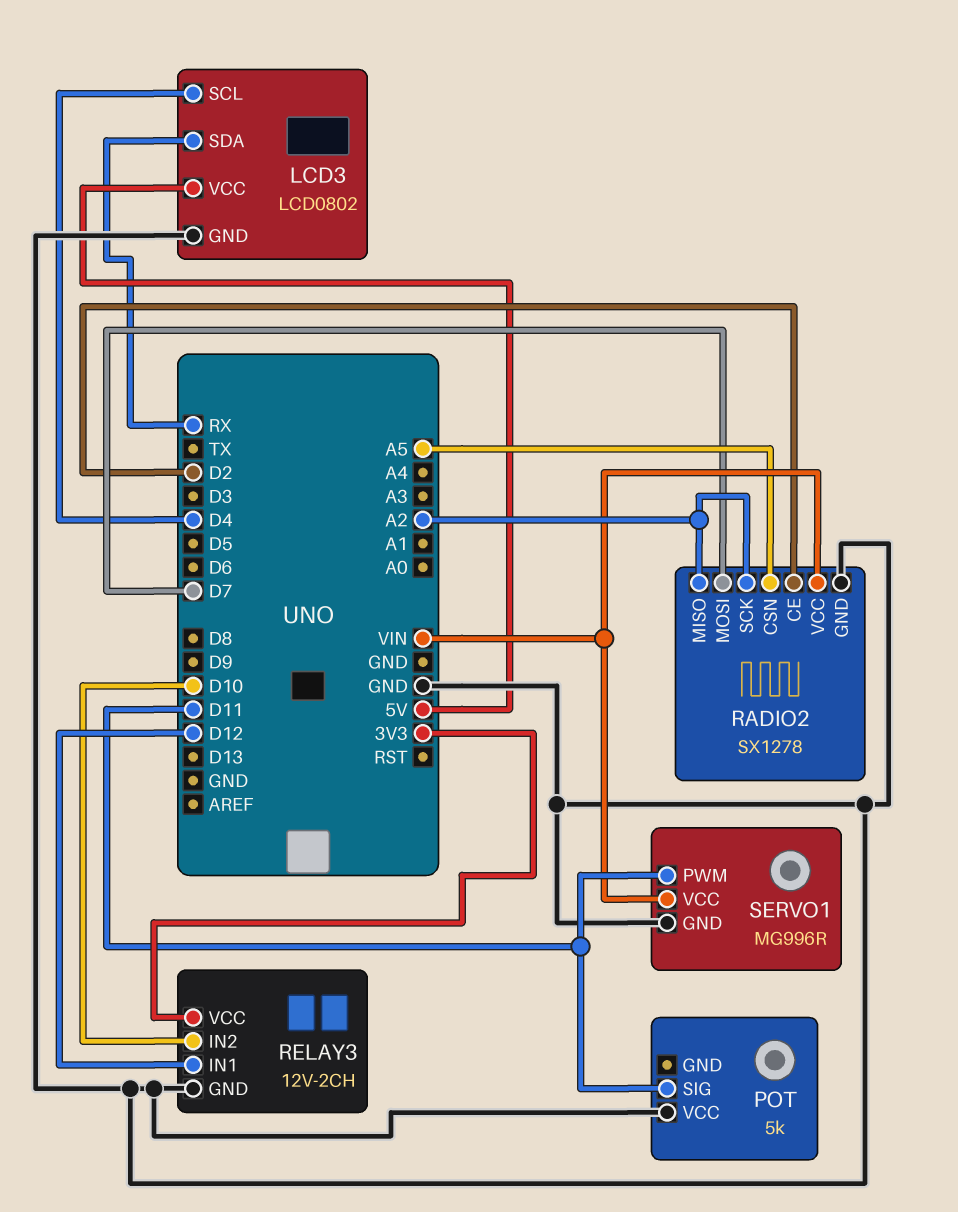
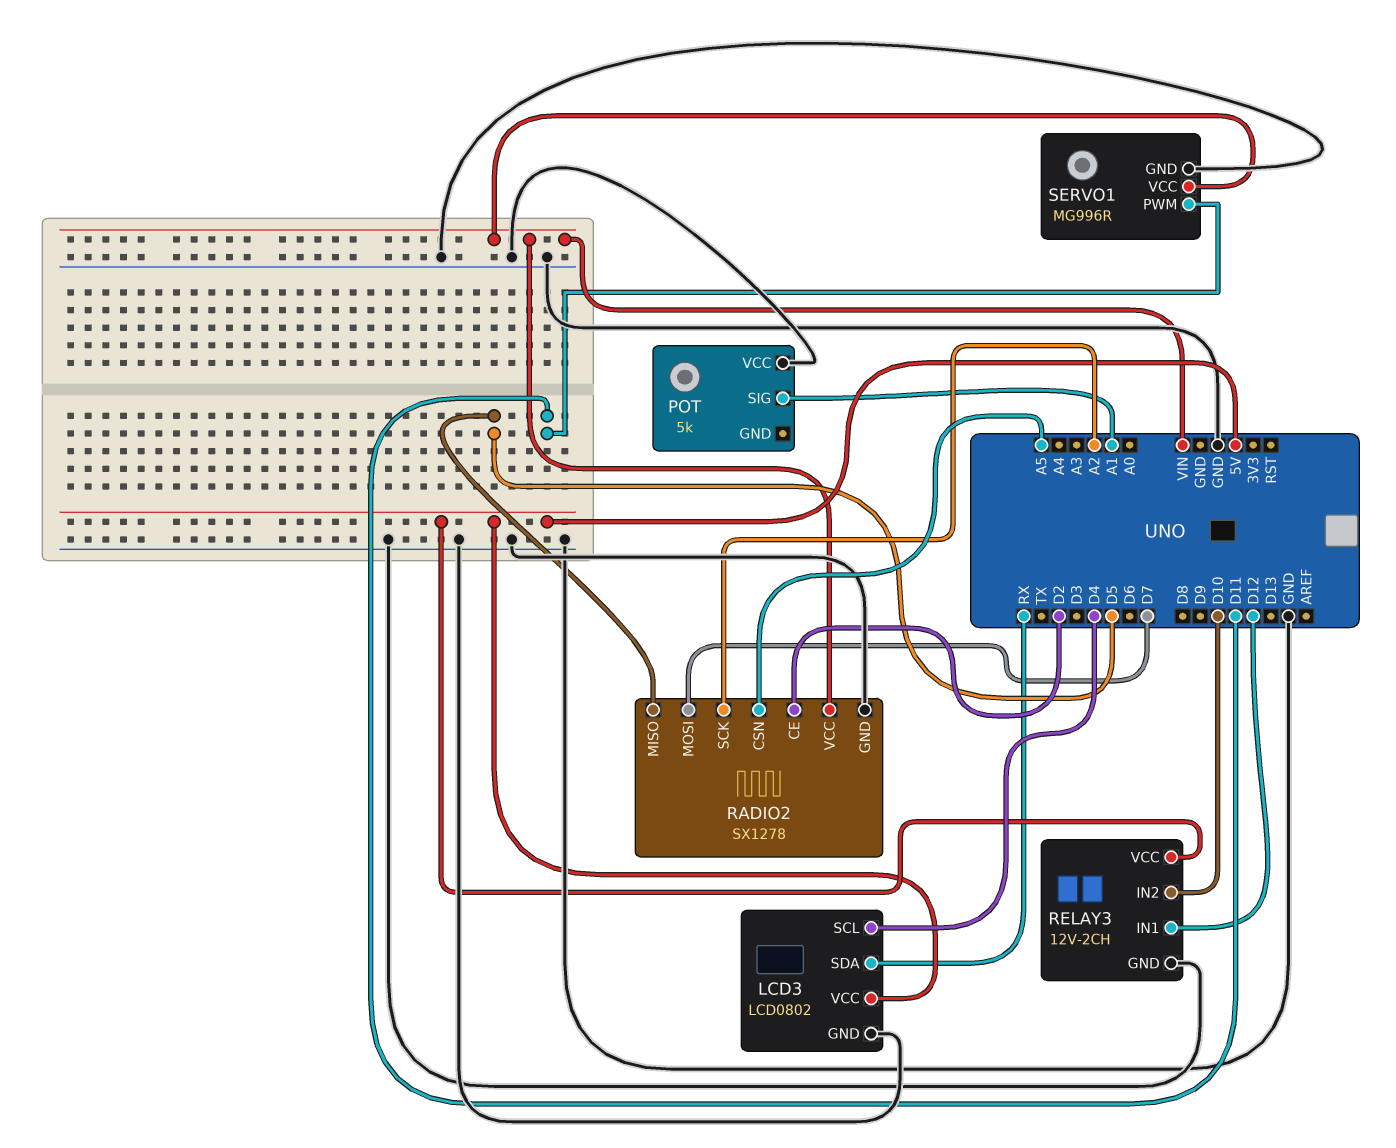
POT pin SIG: D11 -> A1
RADIO2 pin MISO: A2 -> D5
RELAY3 pin VCC: 3V3 -> 5V

